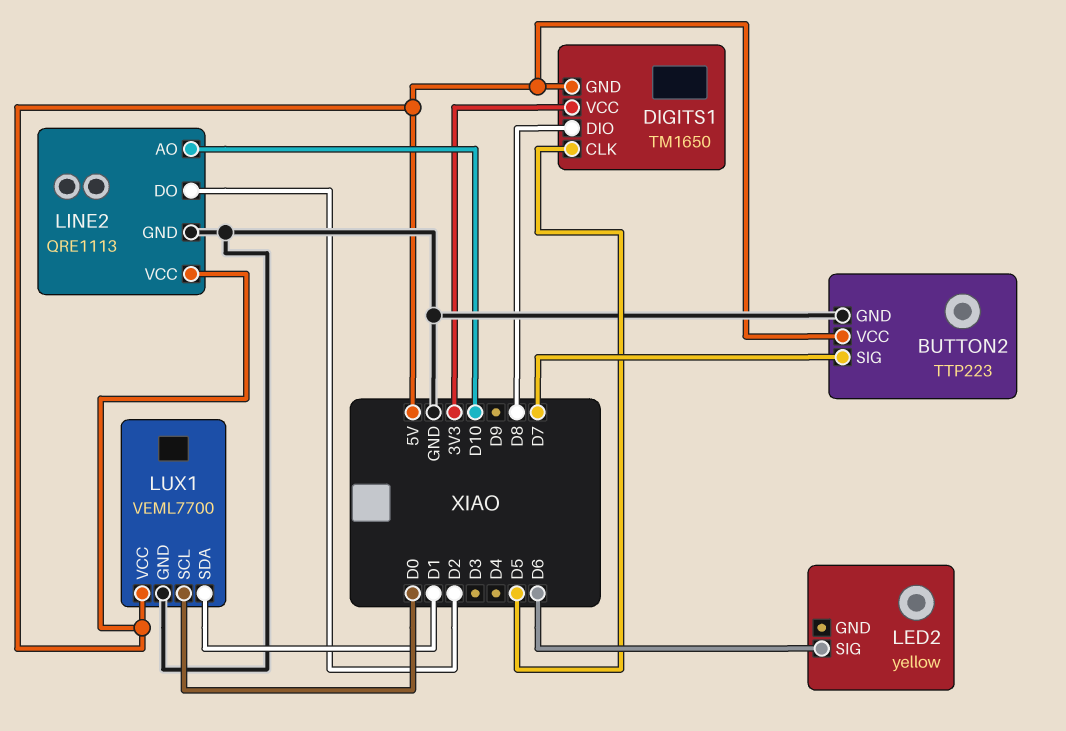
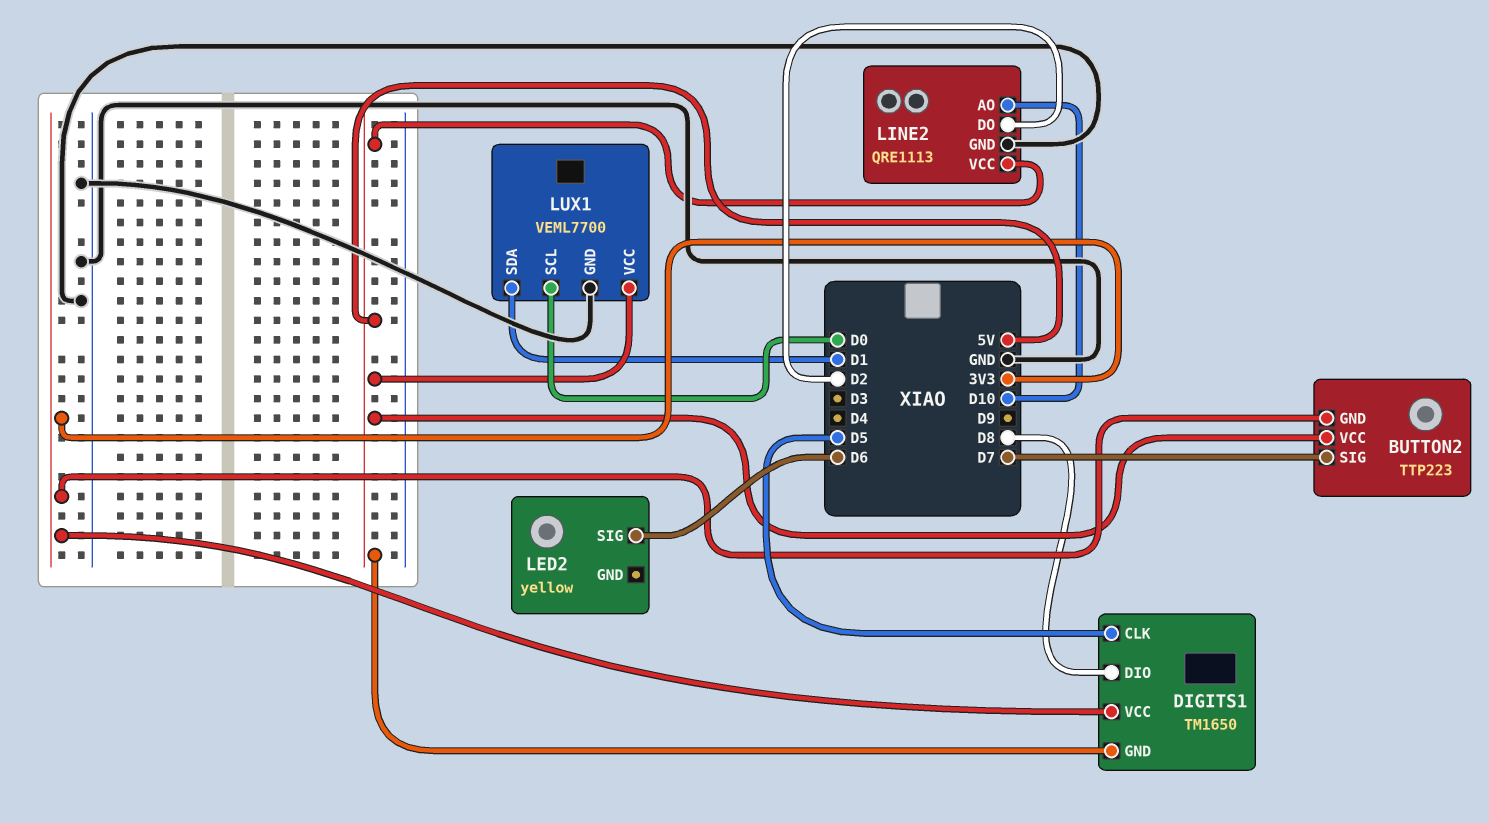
BUTTON2 pin GND: GND -> 3V3

